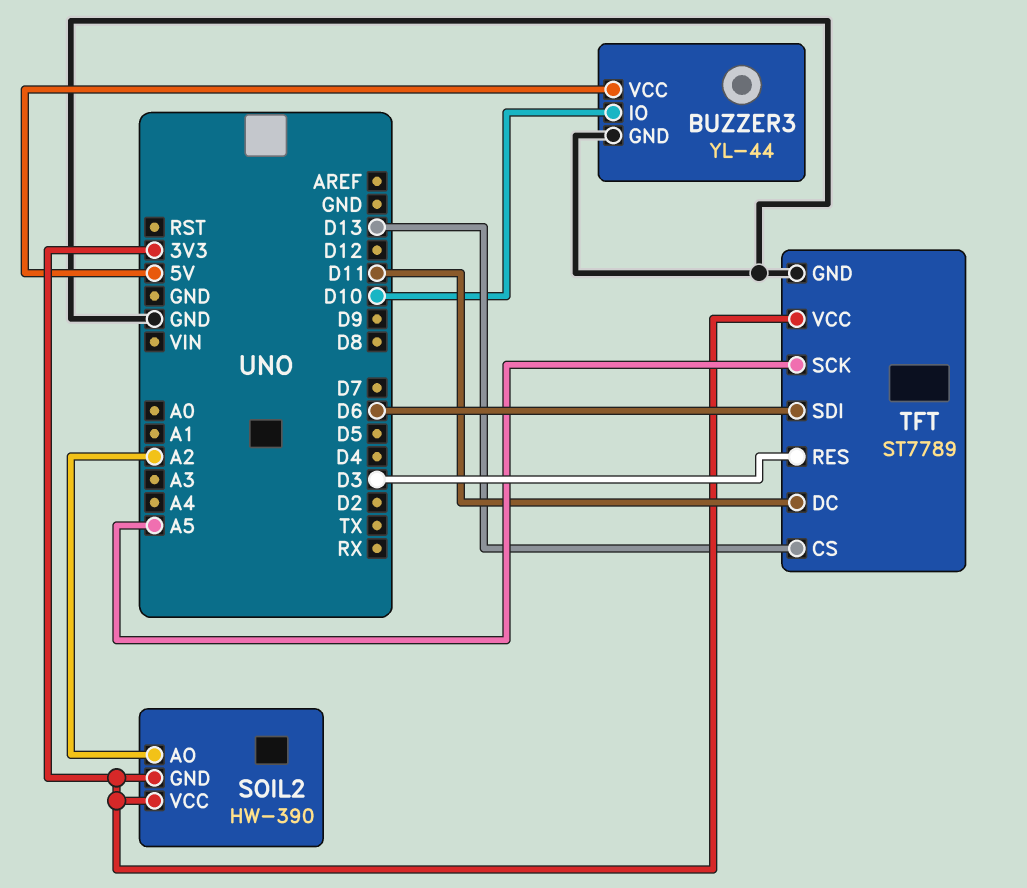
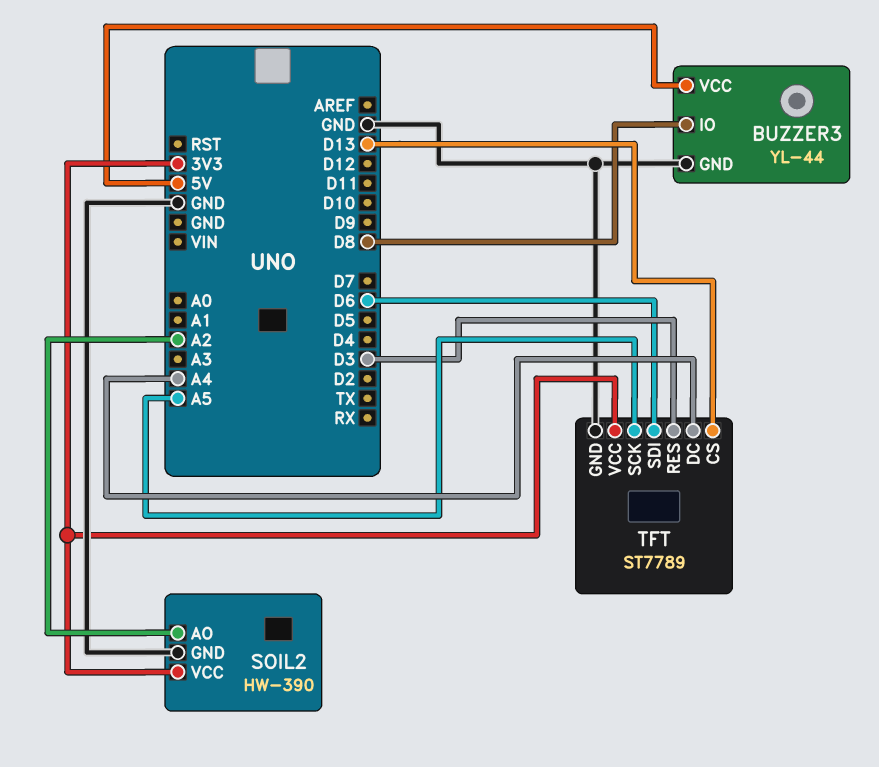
BUZZER3 pin IO: D10 -> D8
SOIL2 pin GND: 3V3 -> GND
TFT pin DC: D11 -> A4

